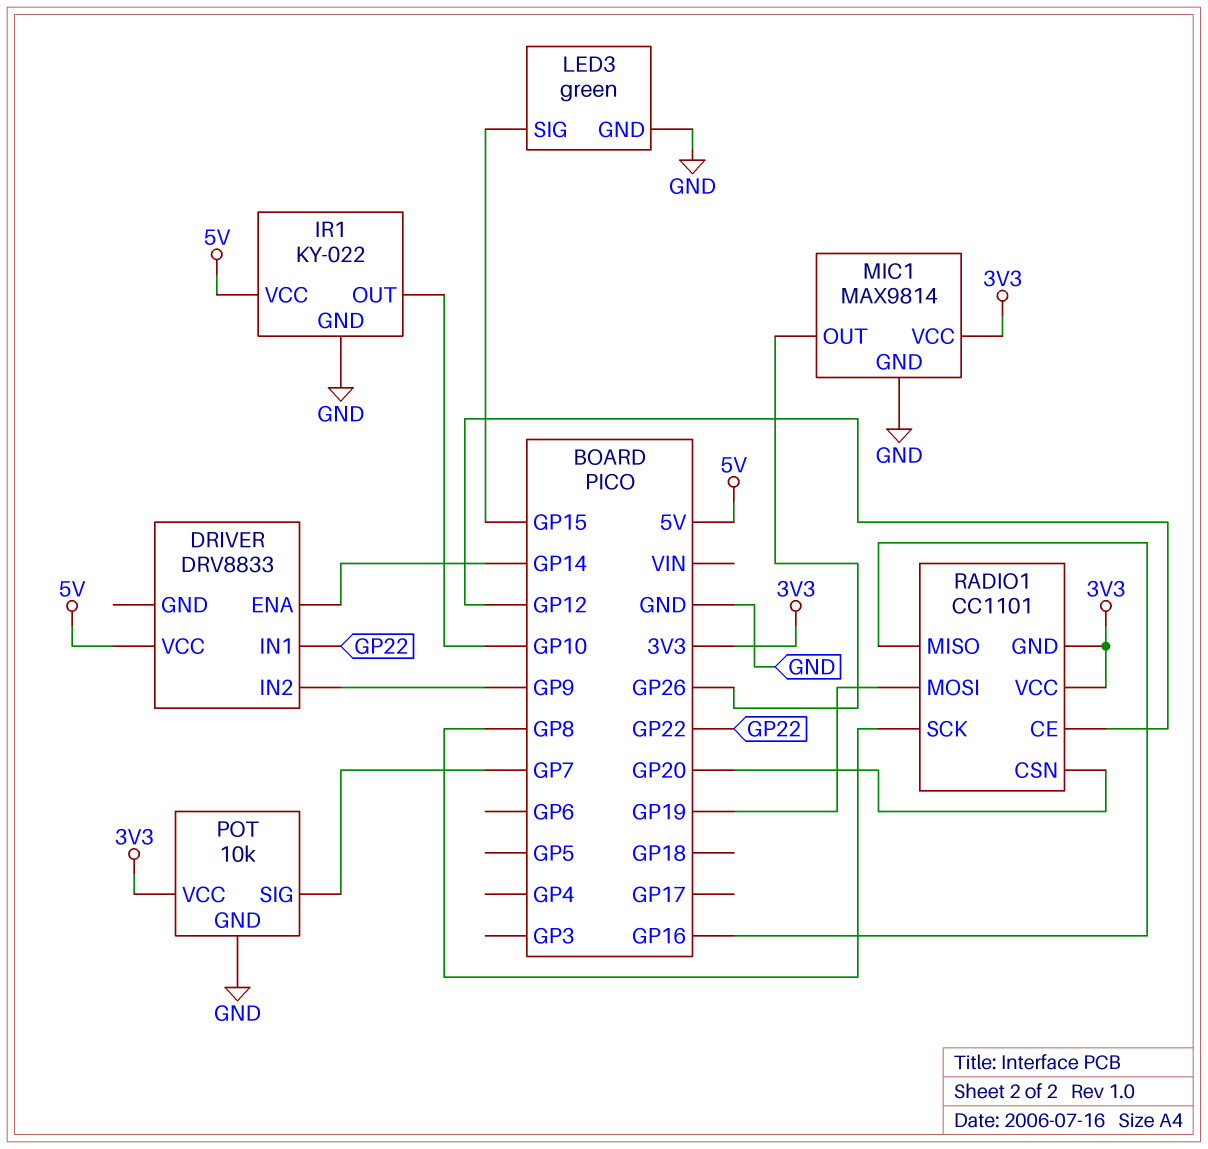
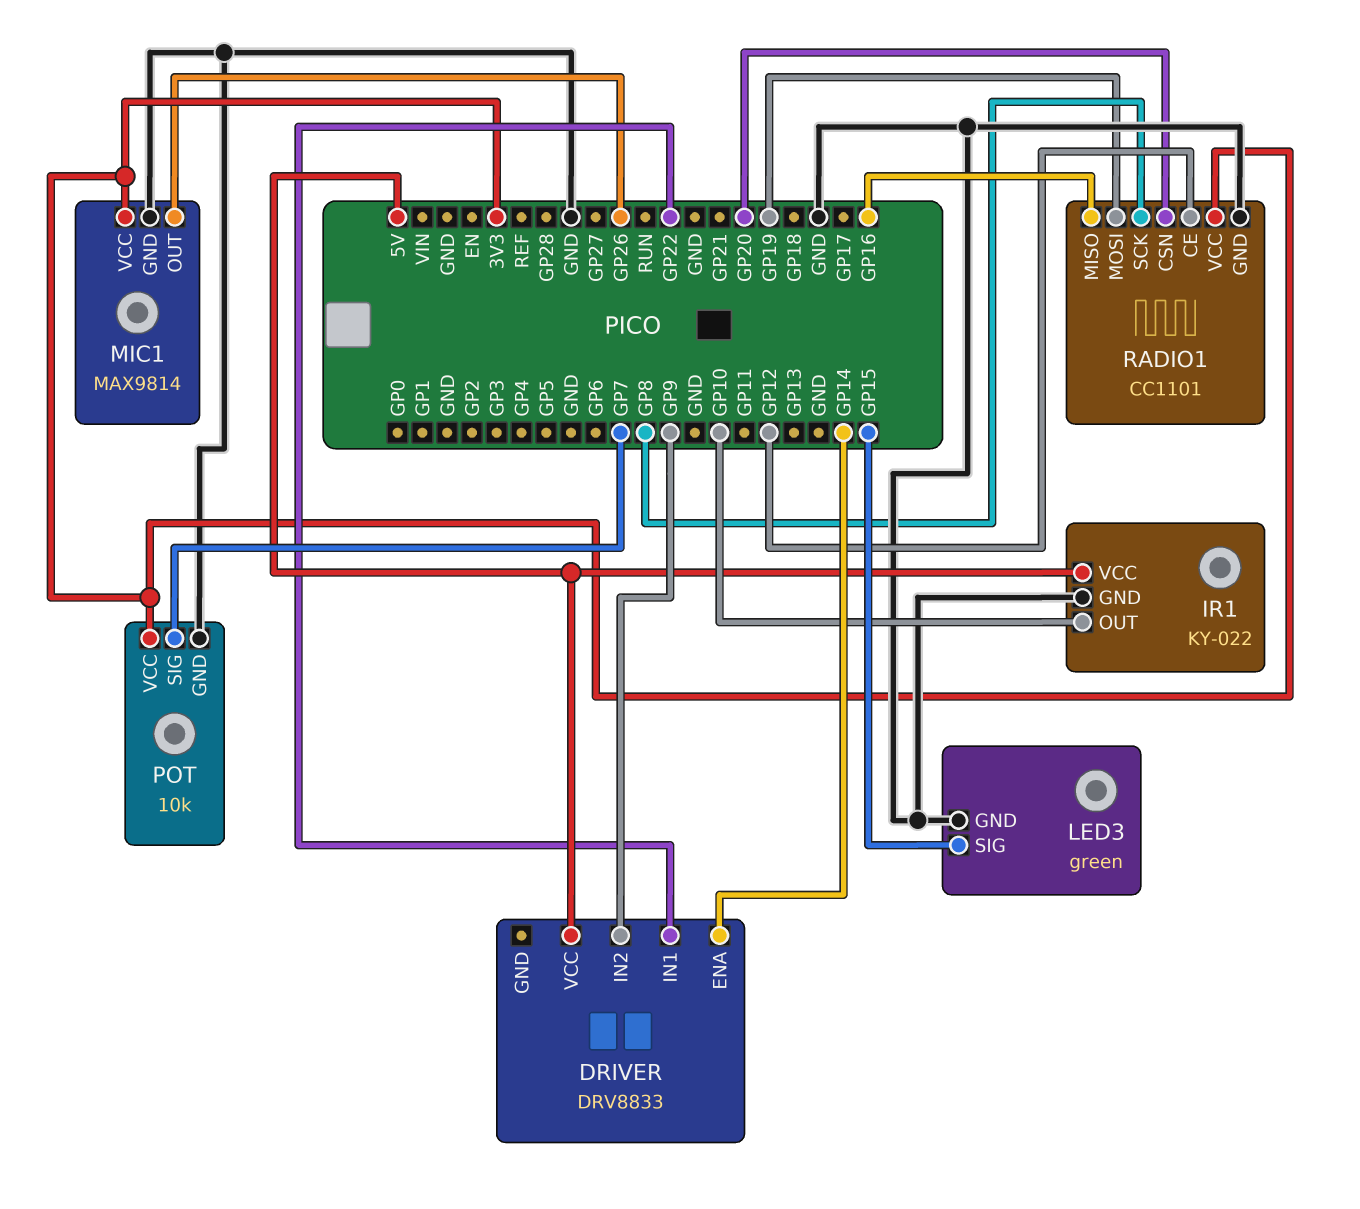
RADIO1 pin GND: 3V3 -> GND

